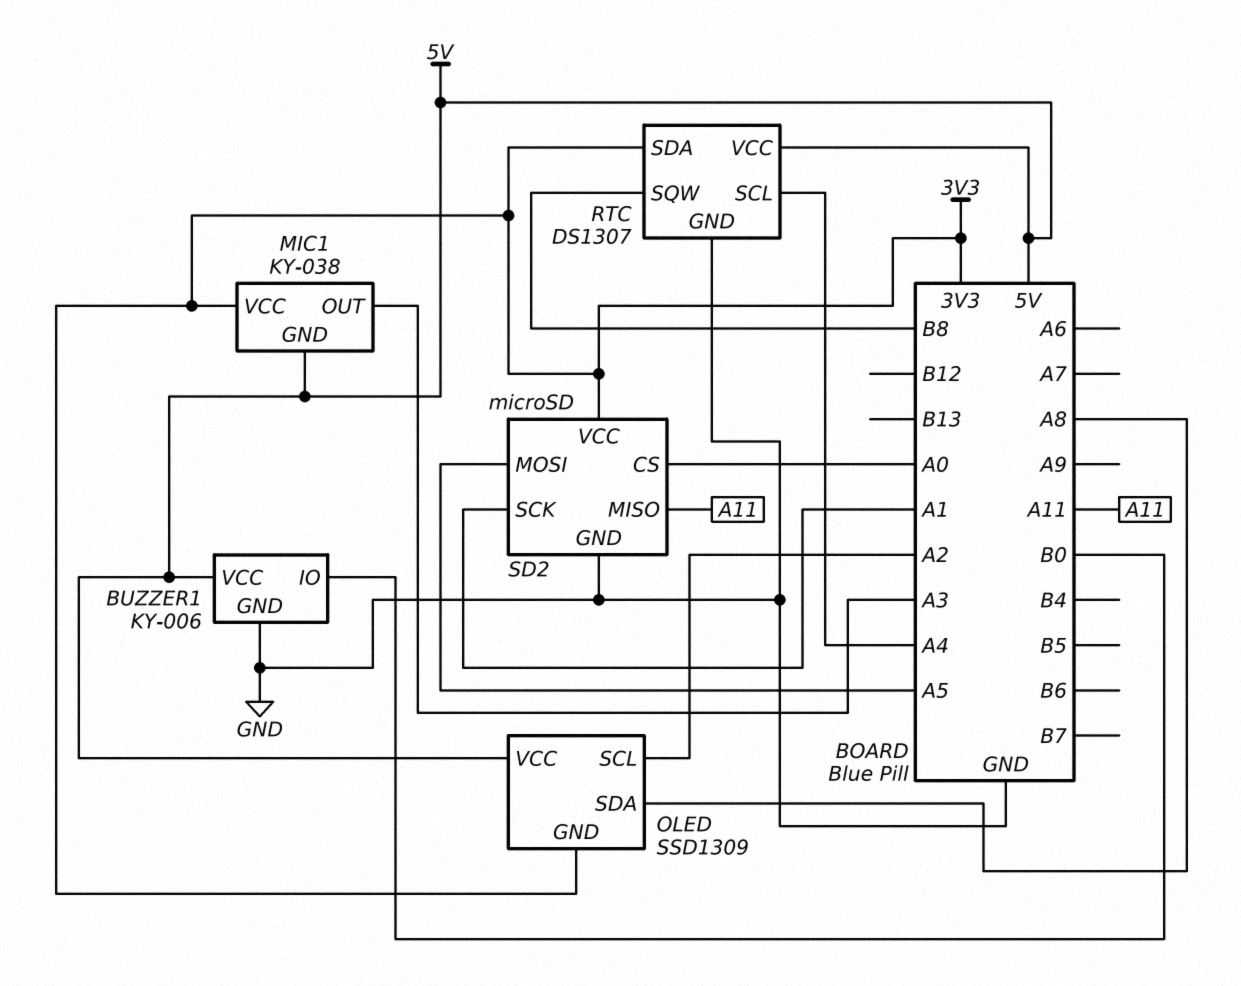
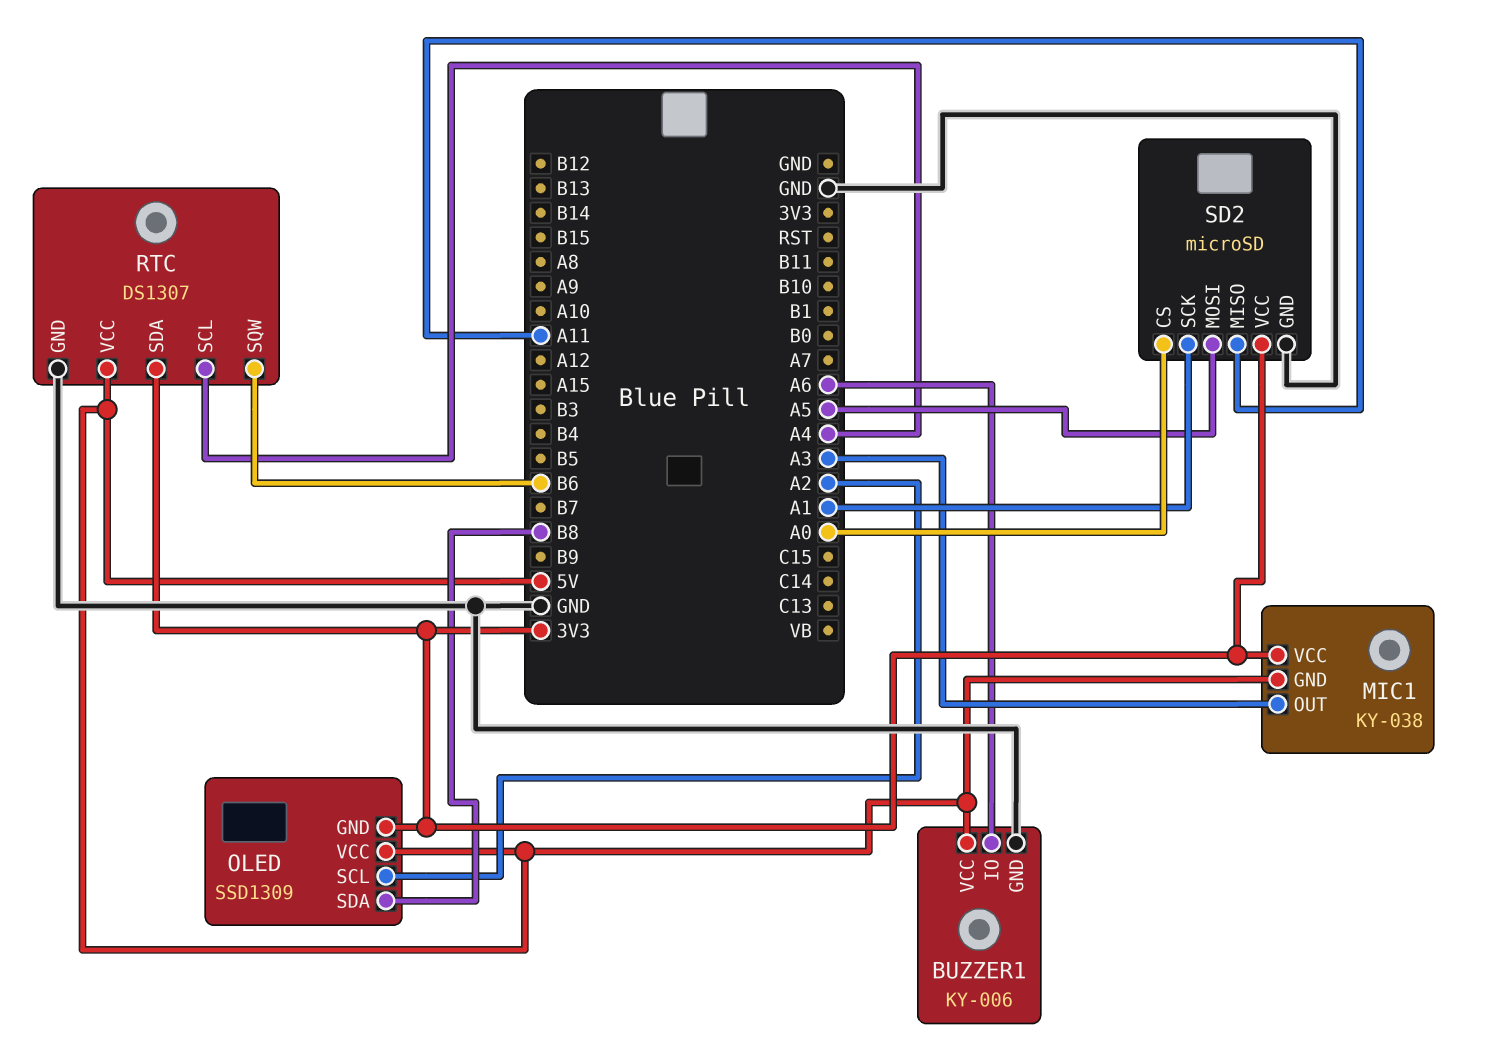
BUZZER1 pin IO: B0 -> A6
OLED pin SDA: A8 -> B8
RTC pin SQW: B8 -> B6

